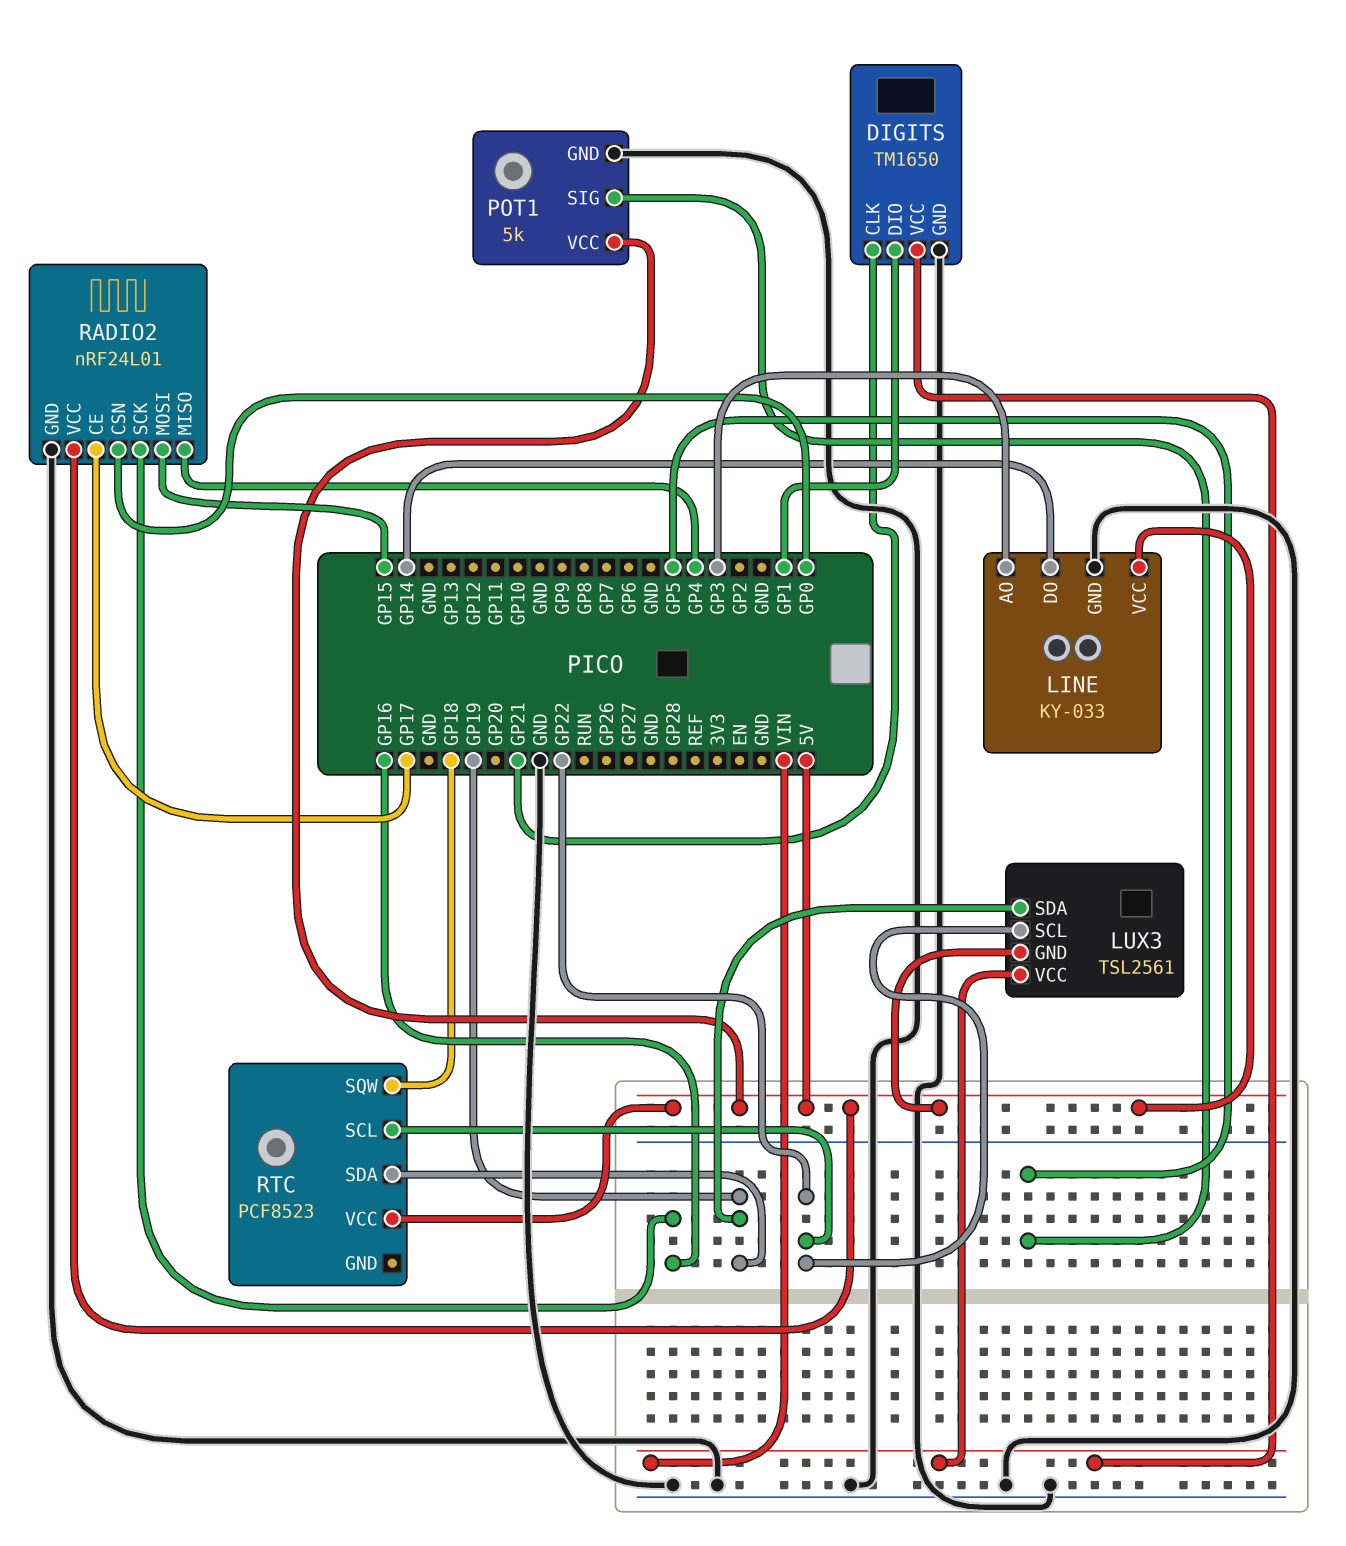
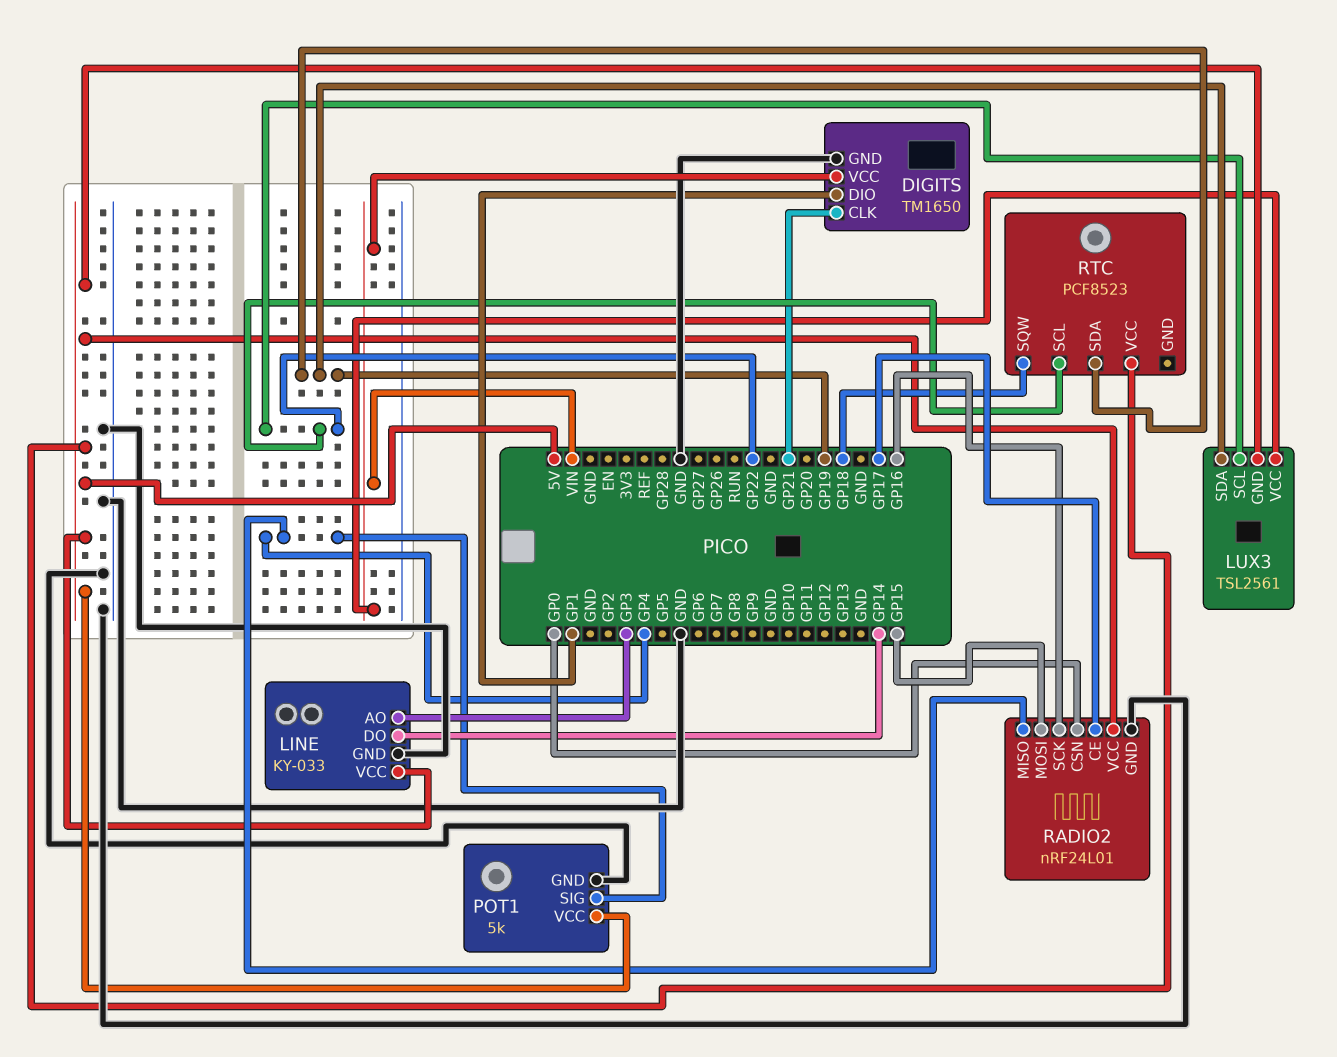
POT1 pin SIG: GP5 -> GP4

